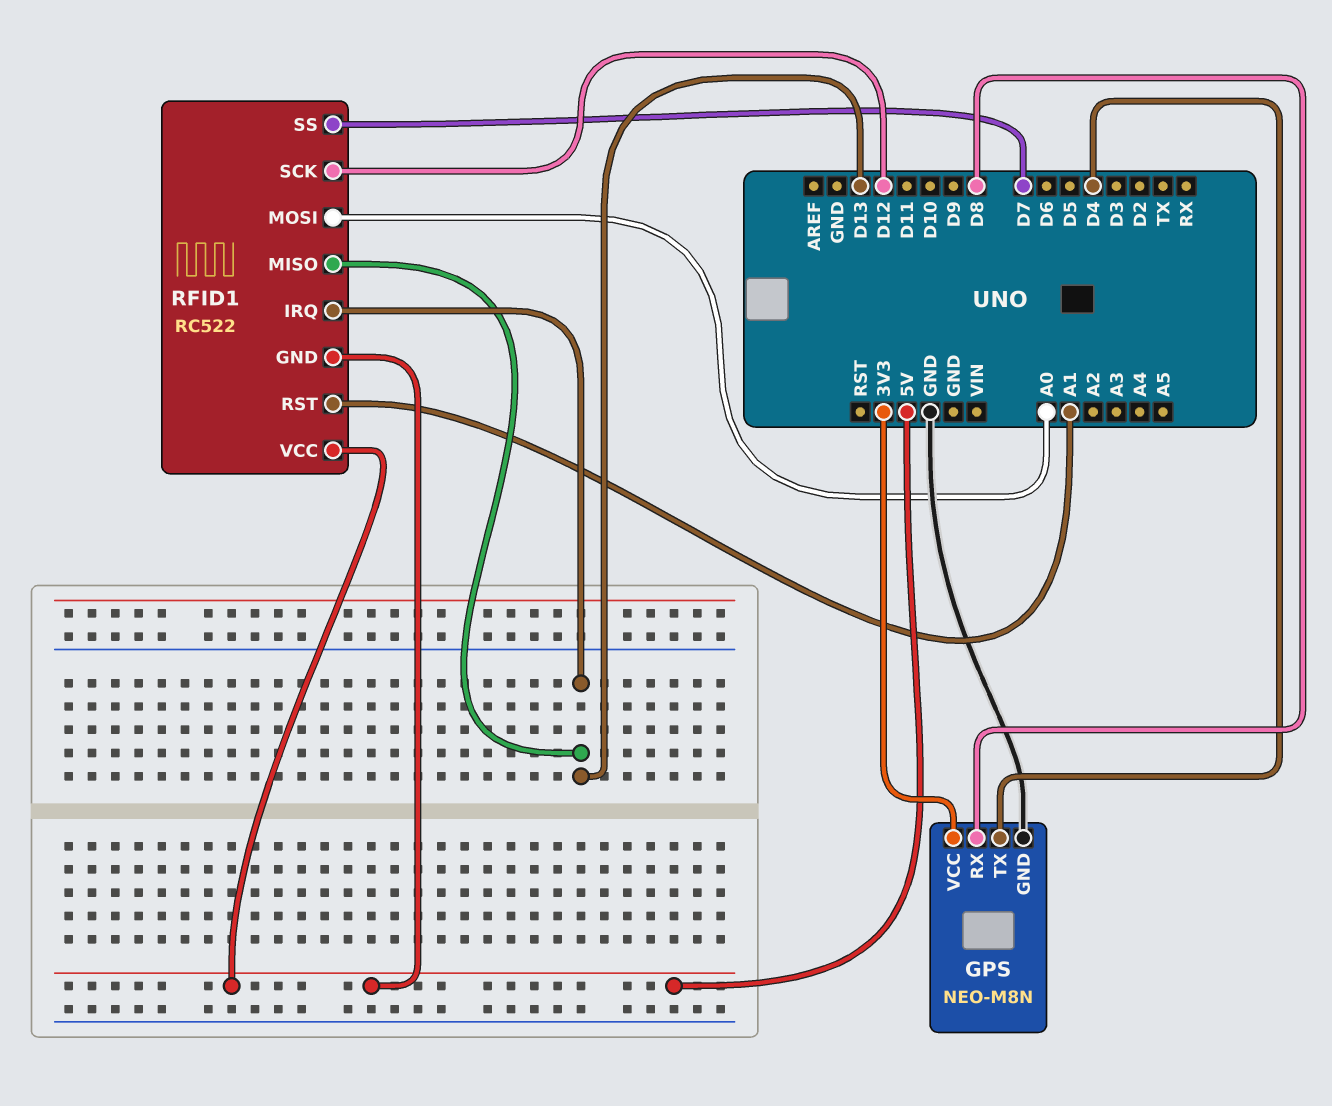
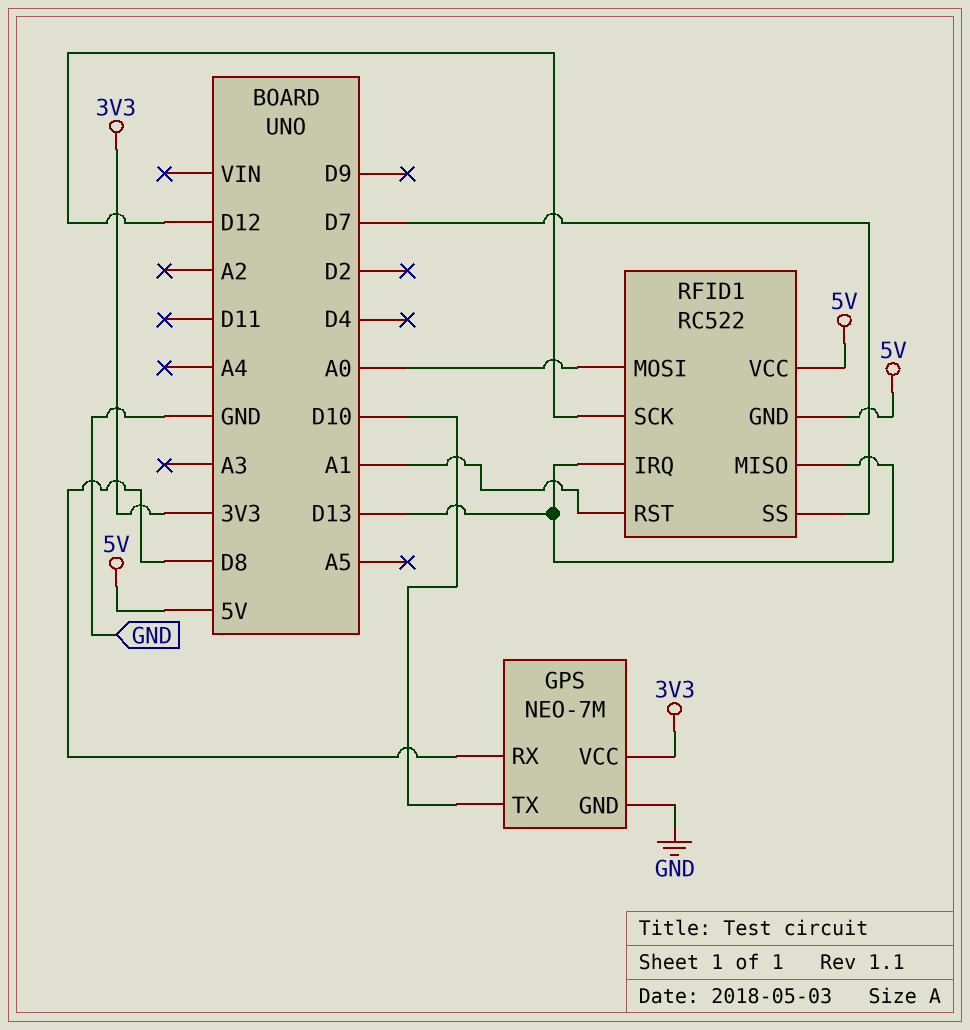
GPS: NEO-M8N -> NEO-7M
GPS pin TX: D4 -> D10

